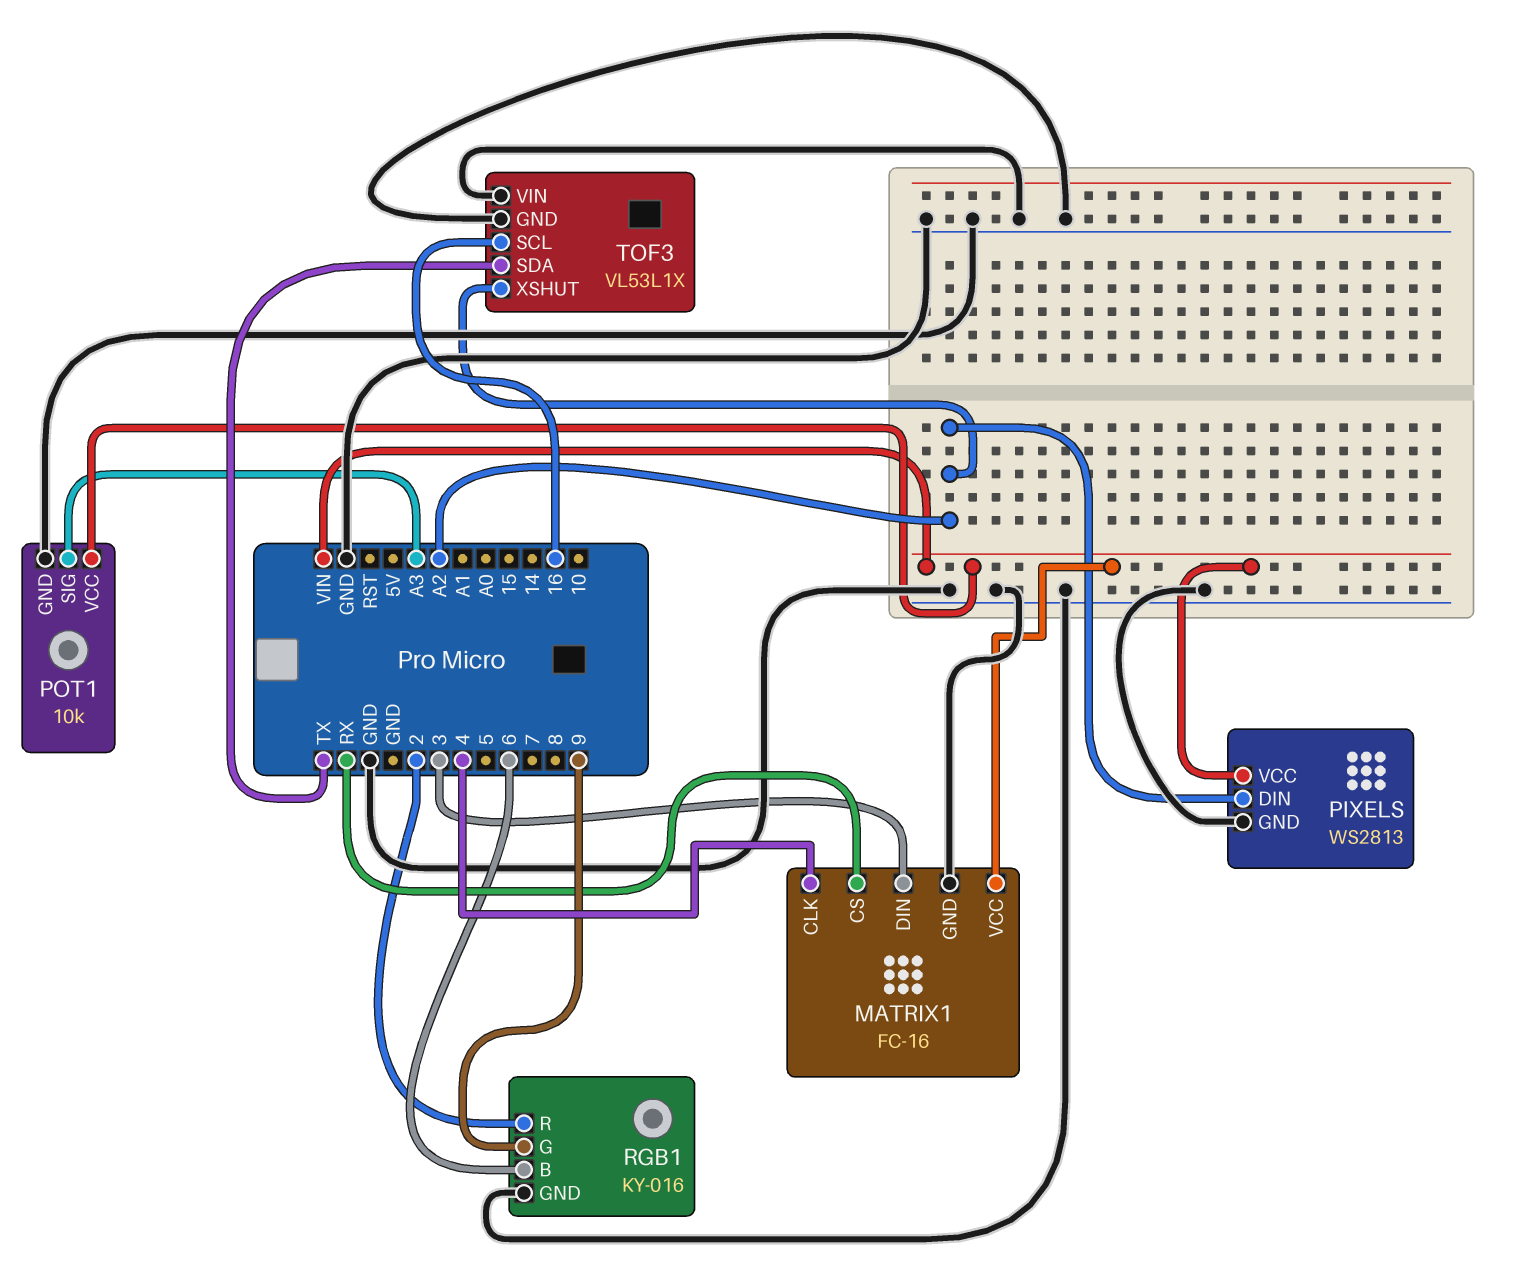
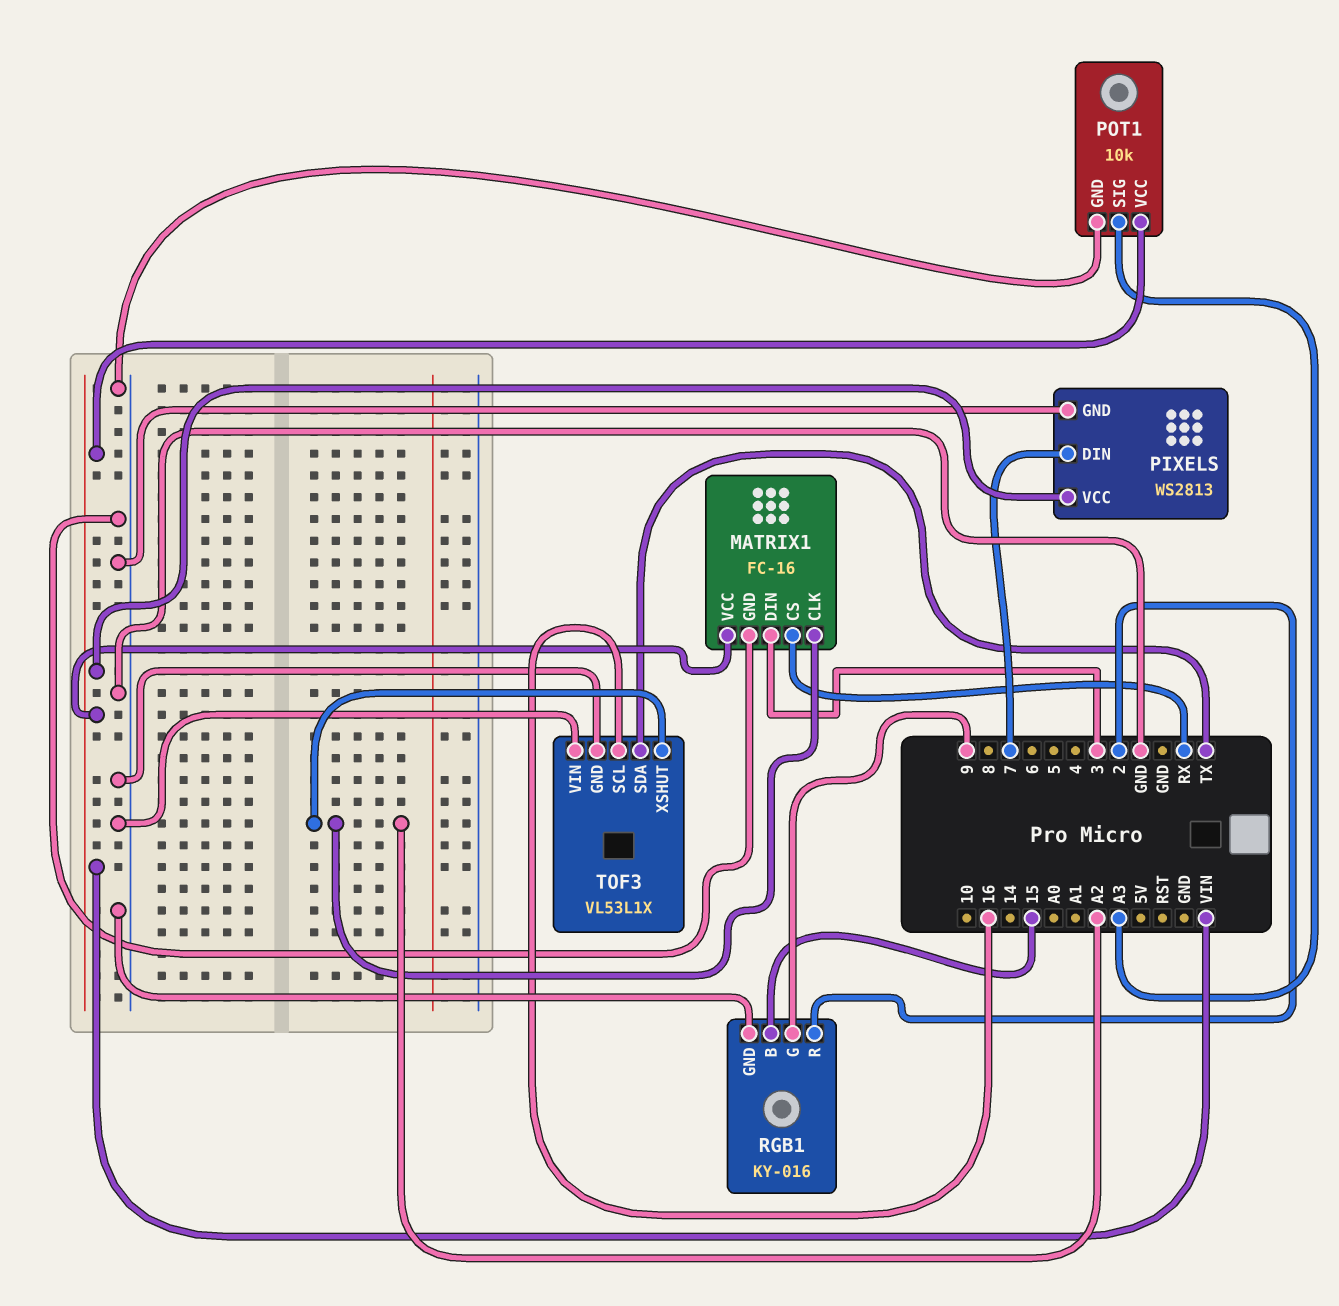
MATRIX1 pin CLK: 4 -> A2
PIXELS pin DIN: A2 -> 7
RGB1 pin B: 6 -> 15

